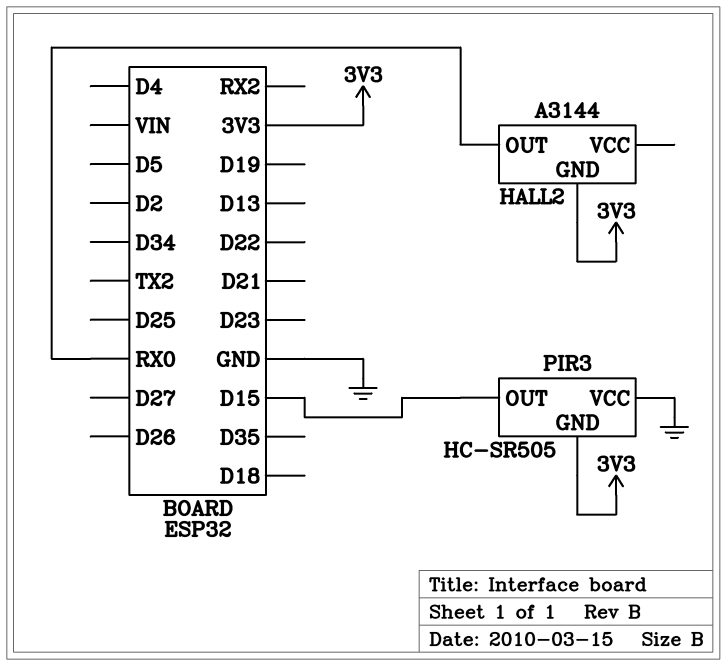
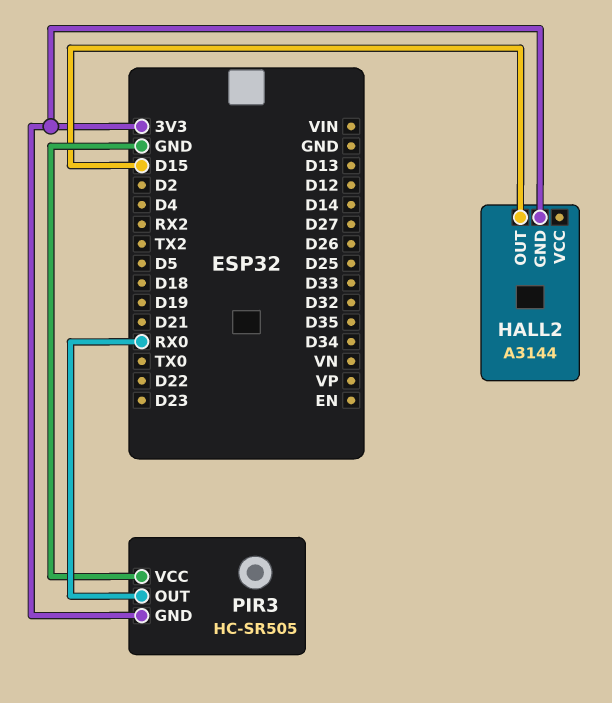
HALL2 pin OUT: RX0 -> D15
PIR3 pin OUT: D15 -> RX0

